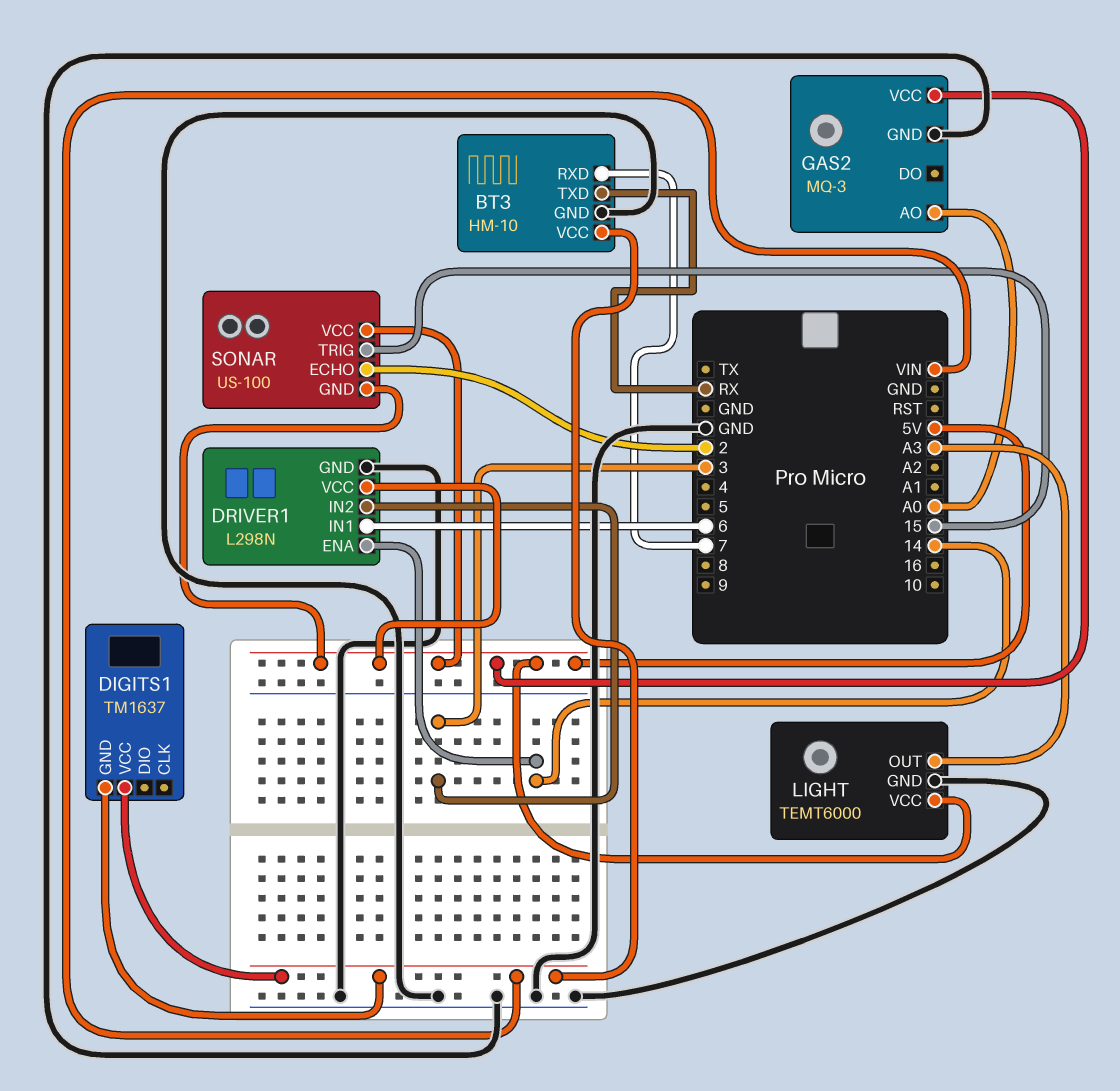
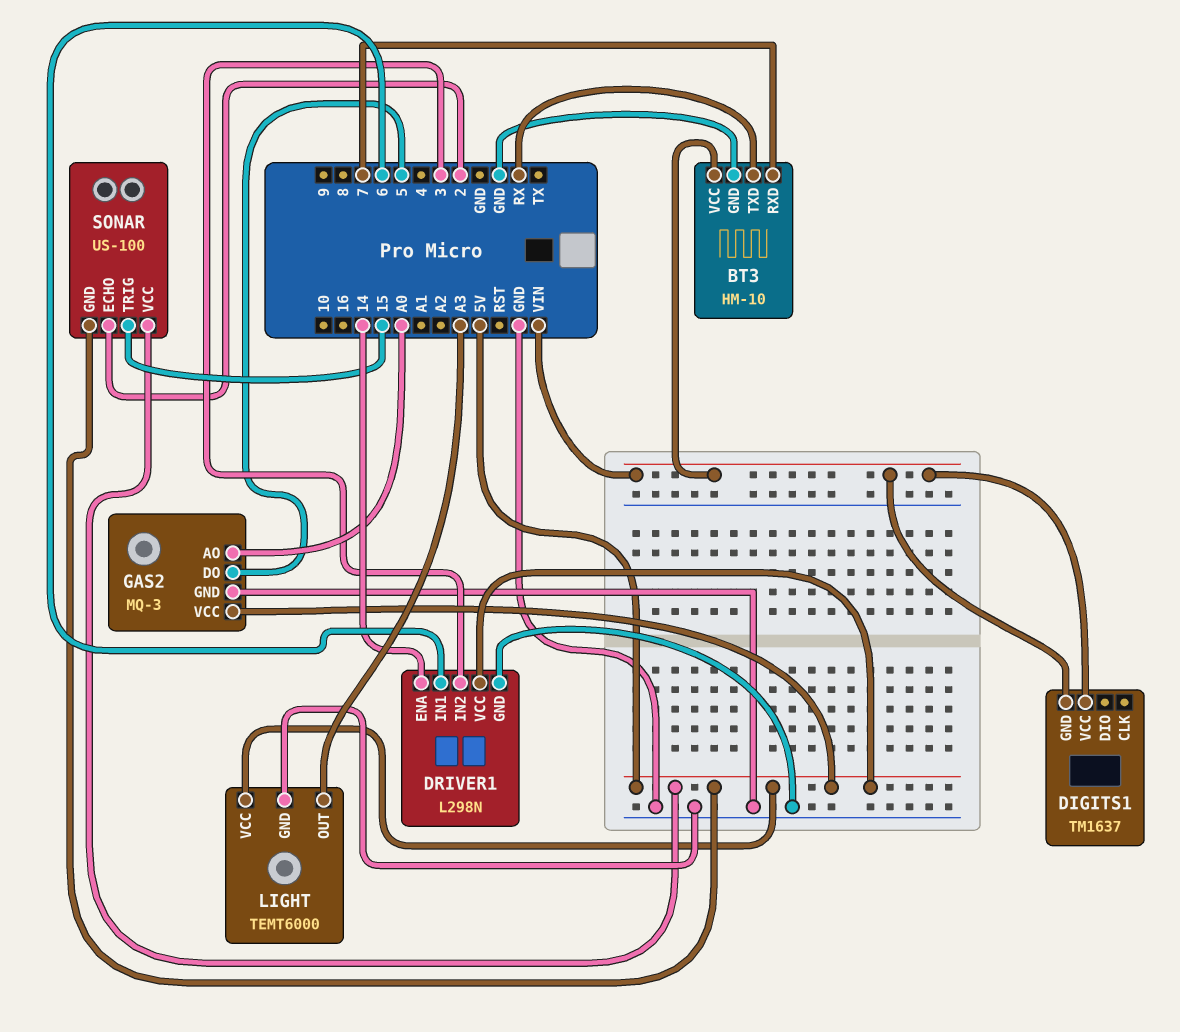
GAS2 pin DO: none -> 5

